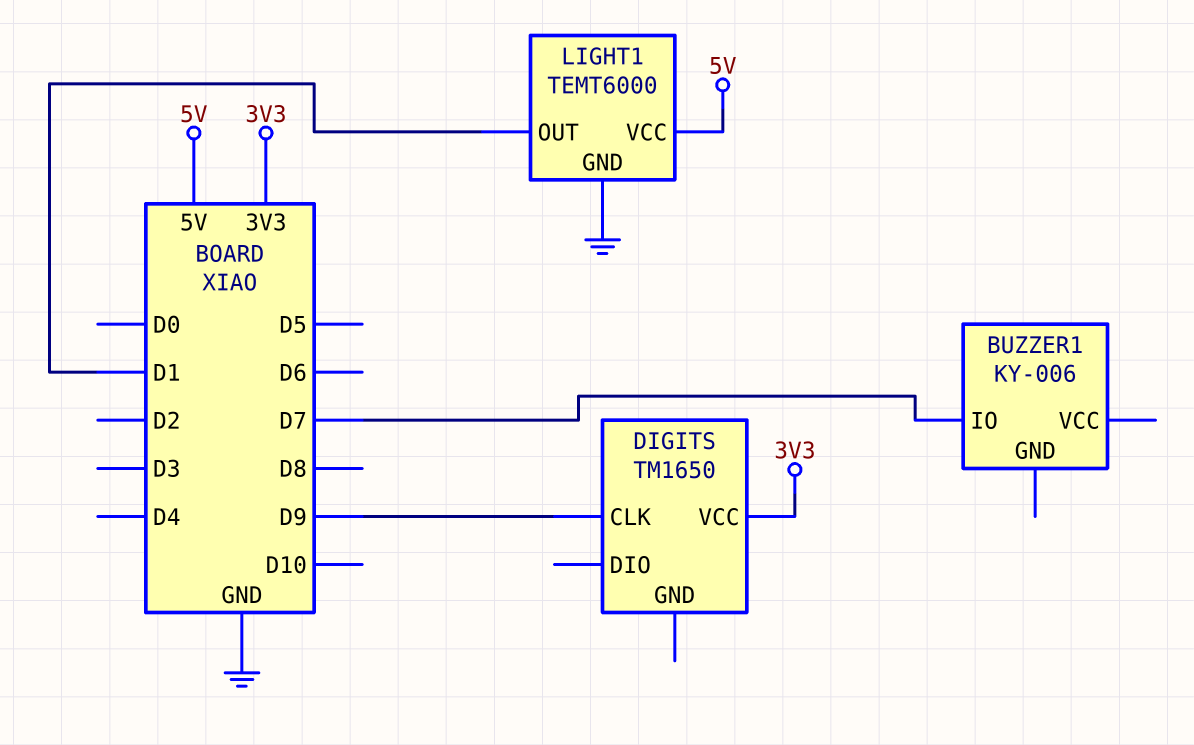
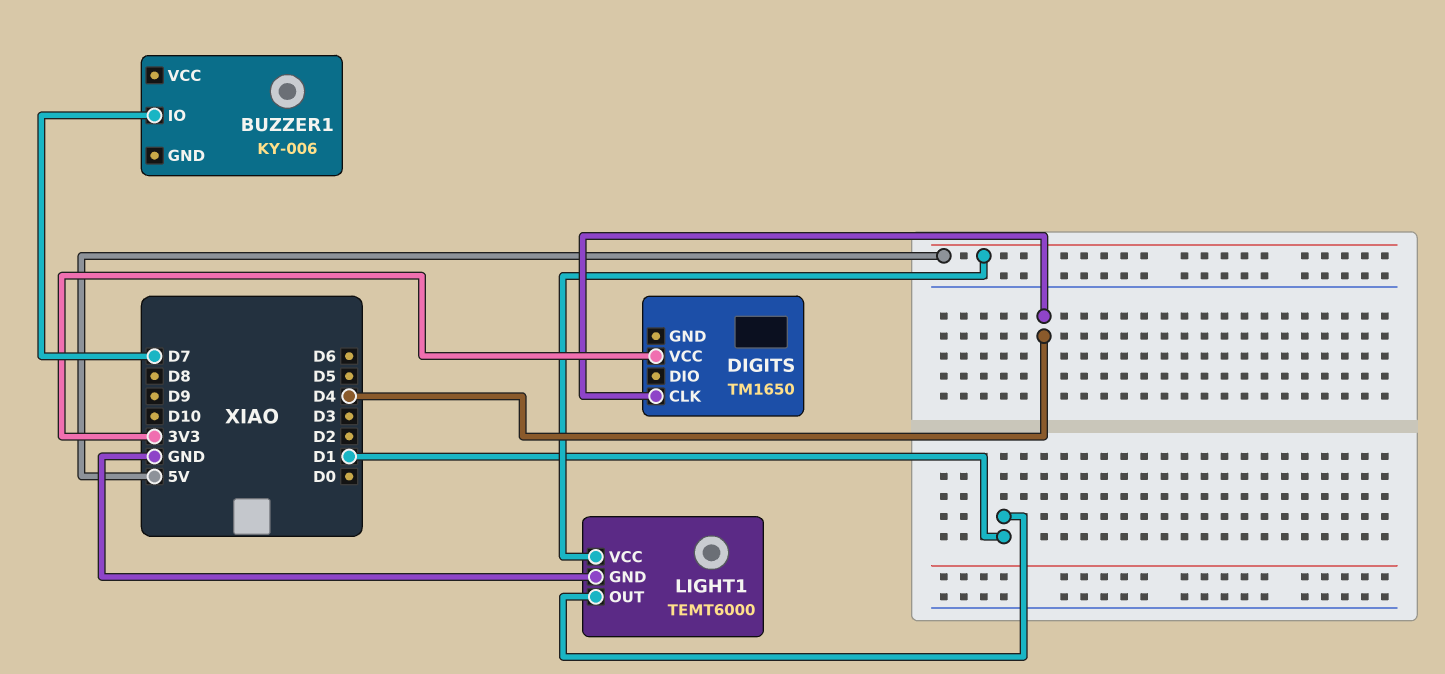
DIGITS pin CLK: D9 -> D4

